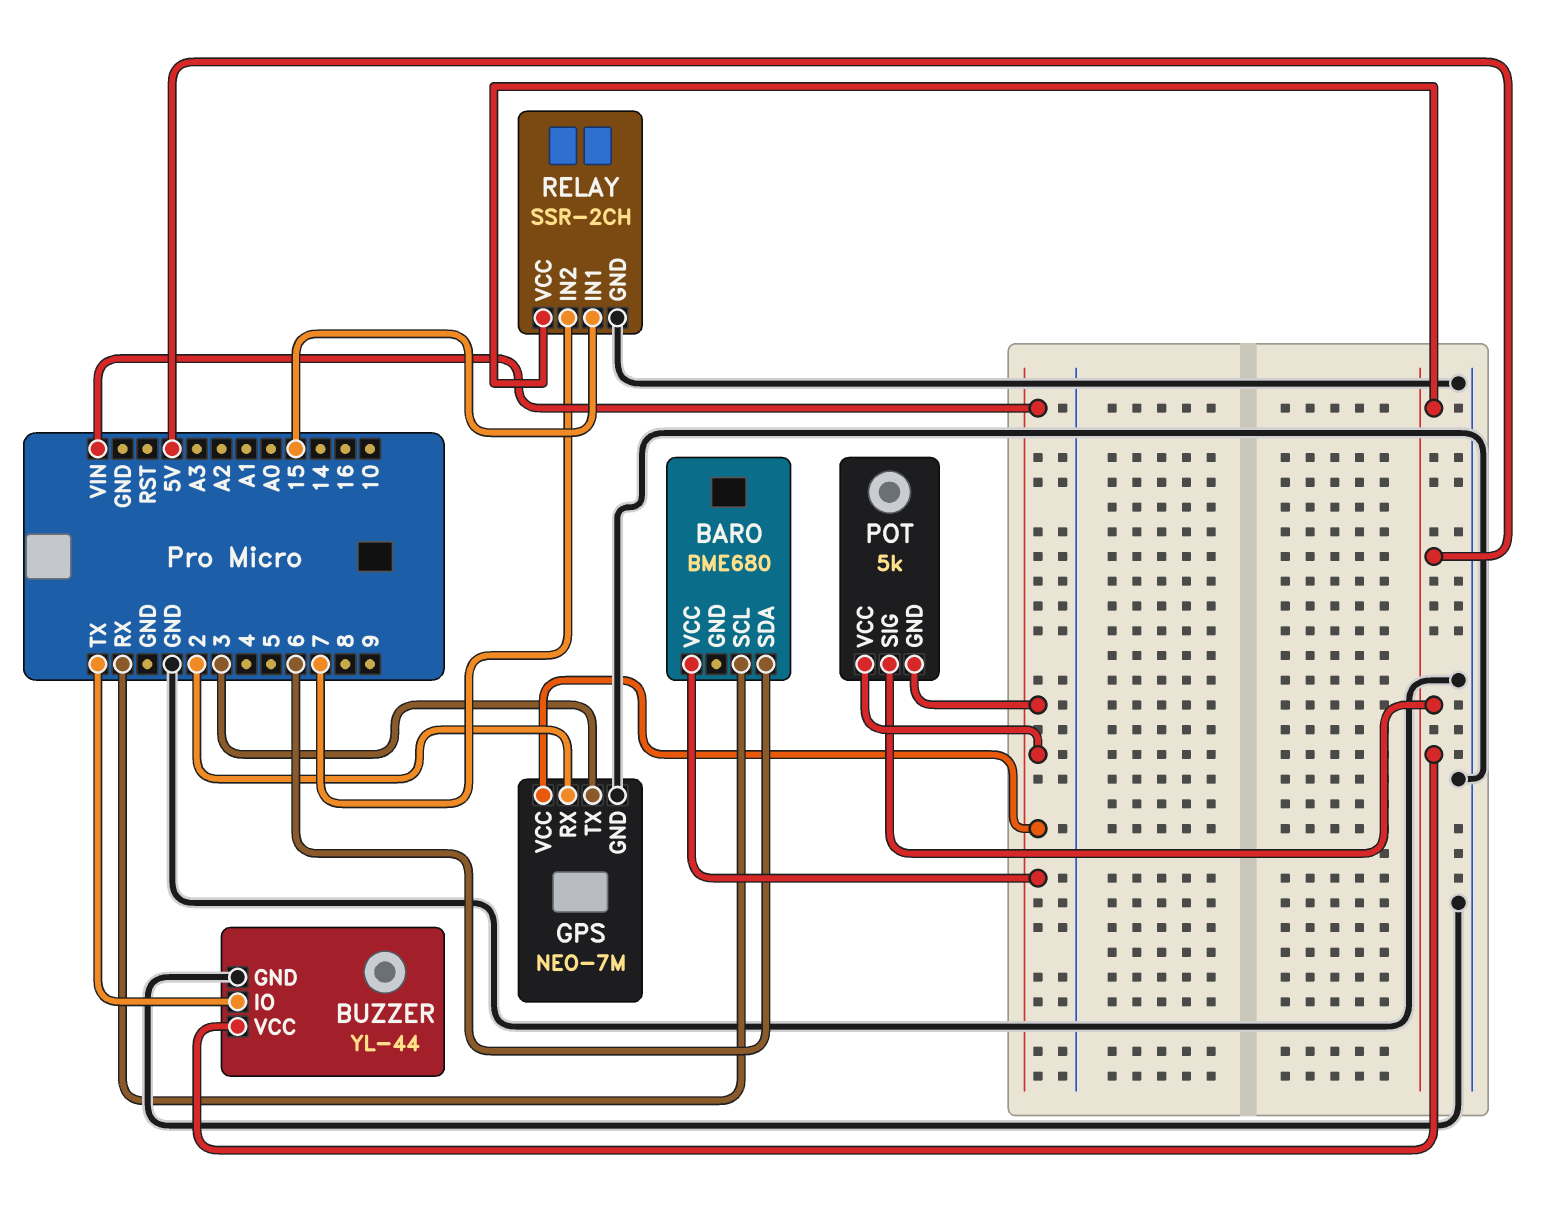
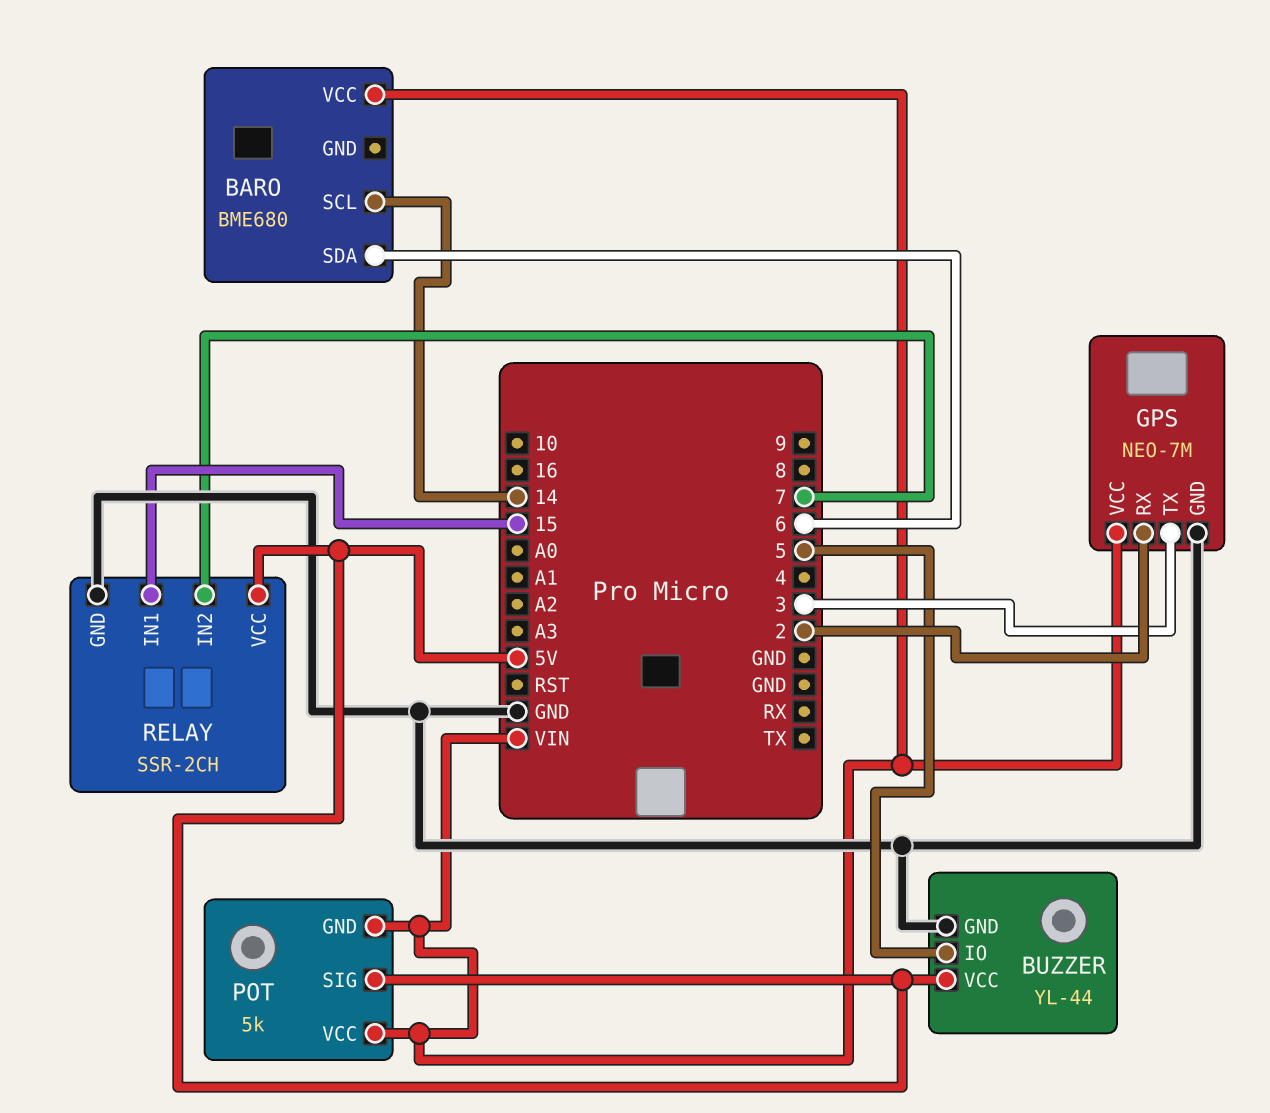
BARO pin SCL: RX -> 14
BUZZER pin IO: TX -> 5

